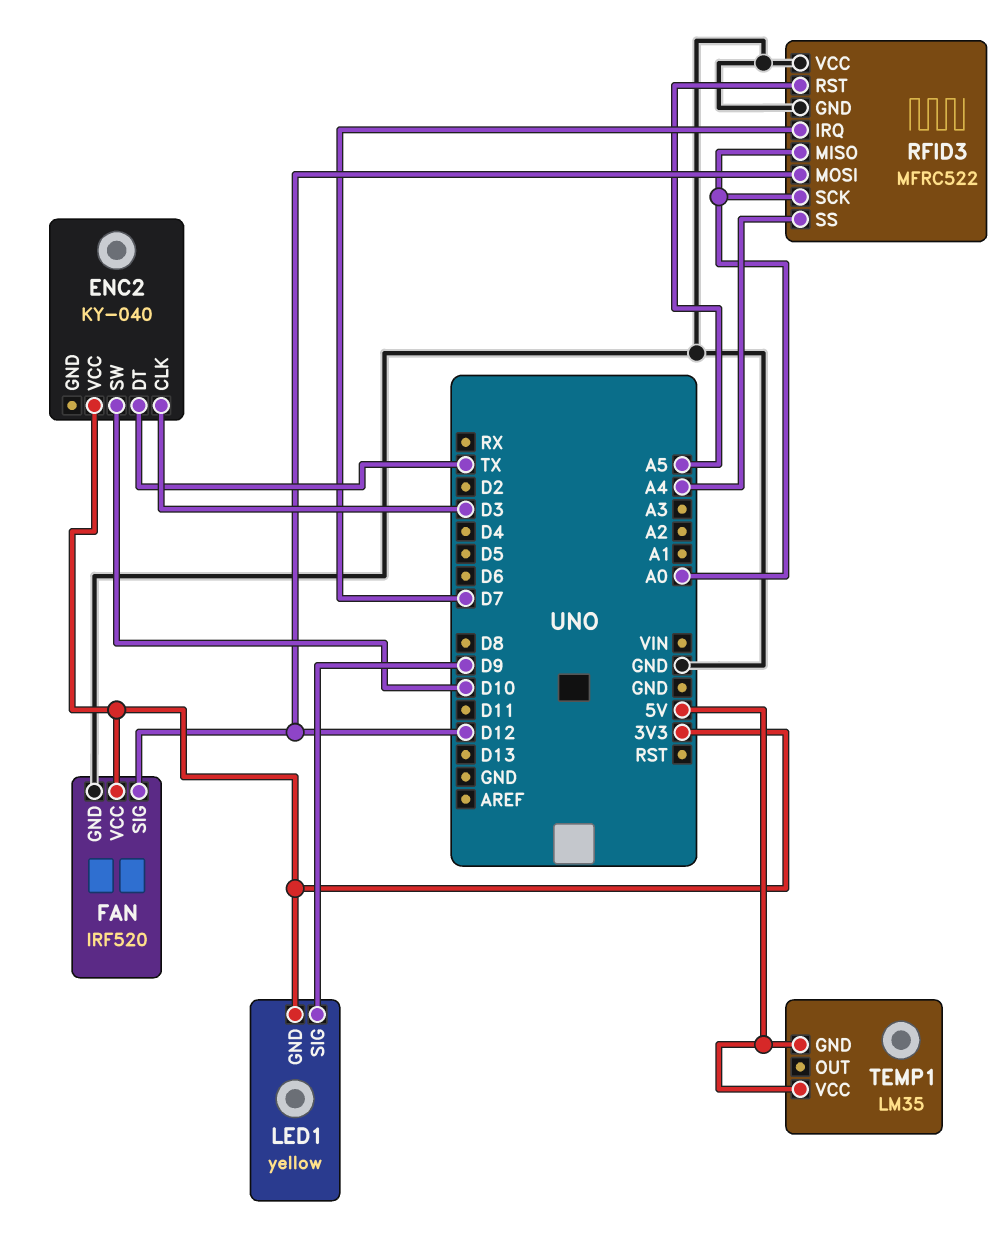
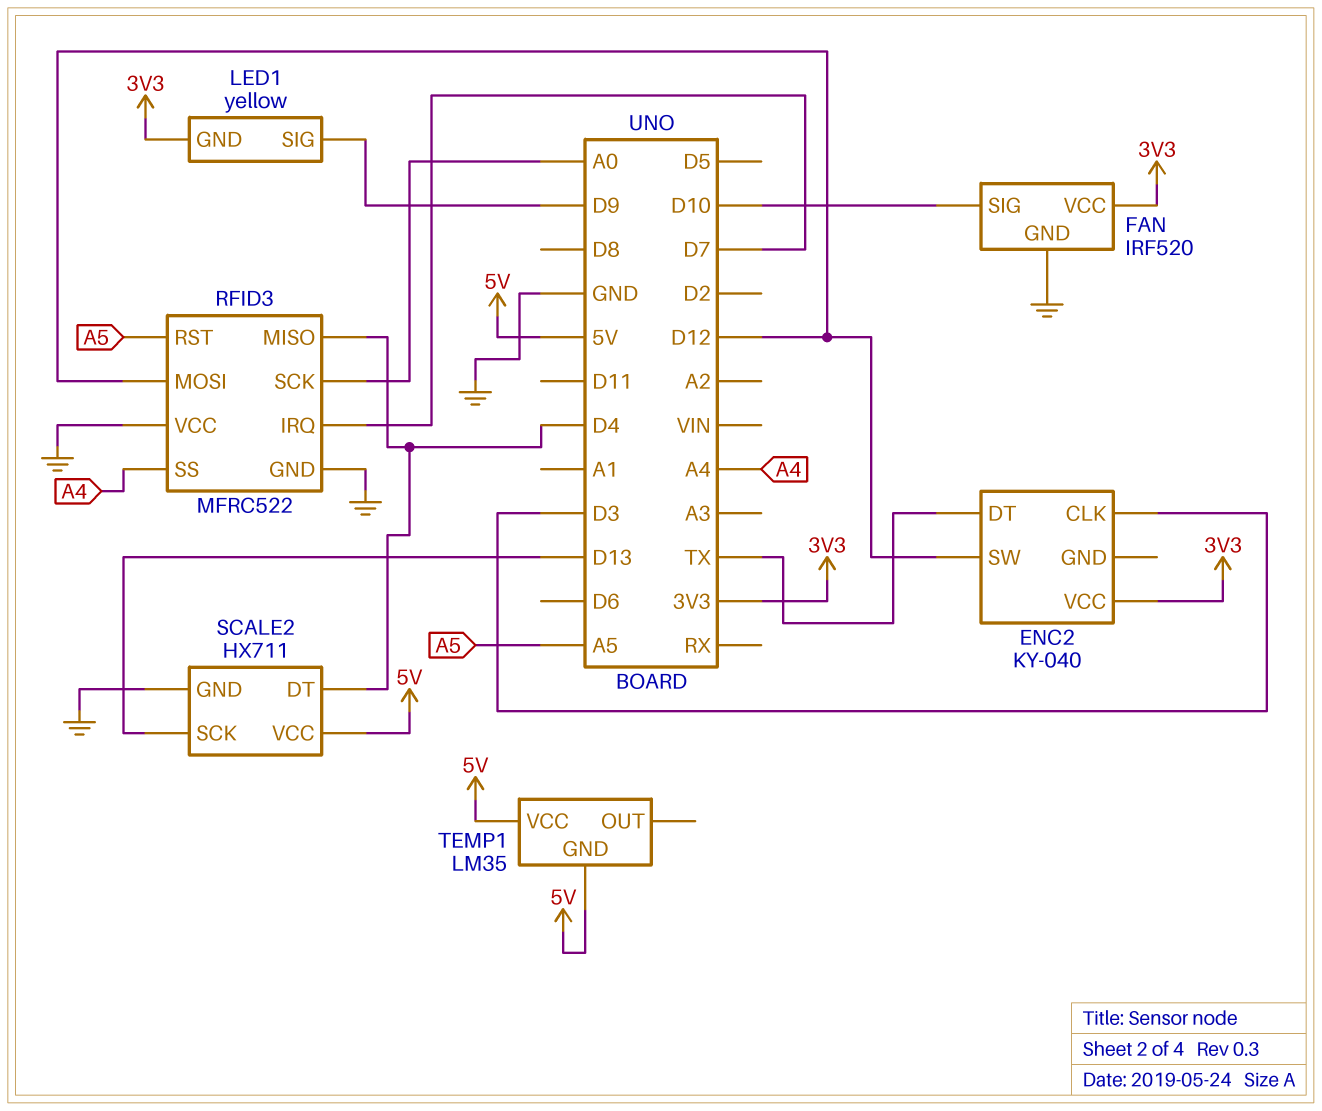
ENC2 pin SW: D10 -> D12
FAN pin SIG: D12 -> D10
RFID3 pin MISO: A0 -> D4
SCALE2: none -> HX711
SCALE2 pin DT: none -> D4
SCALE2 pin GND: none -> GND
SCALE2 pin SCK: none -> D13
SCALE2 pin VCC: none -> 5V

